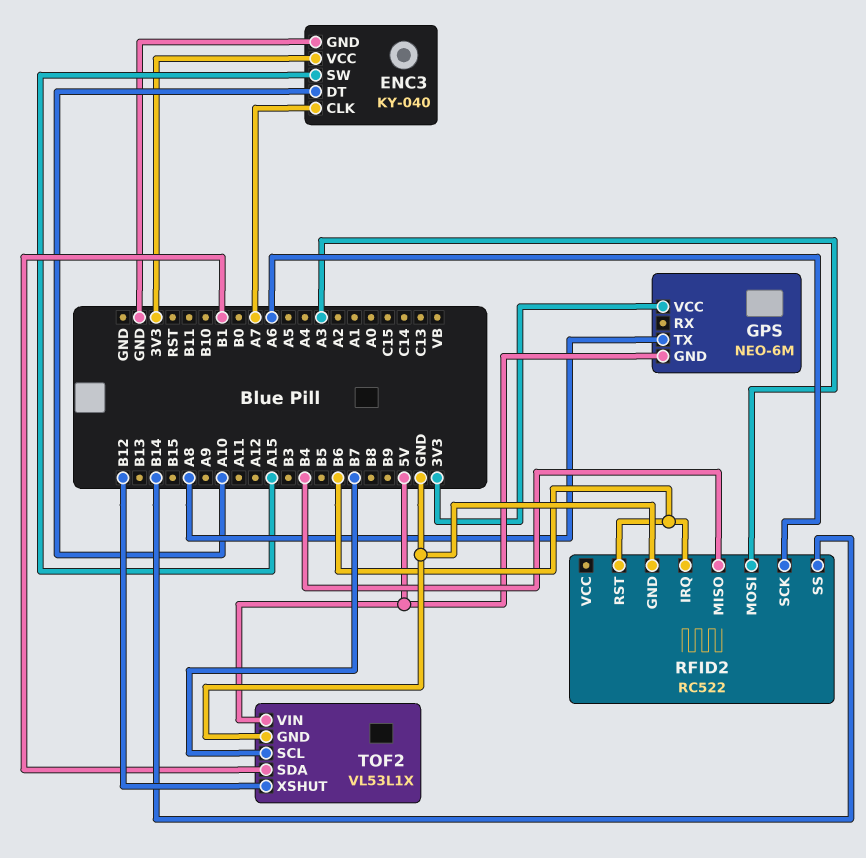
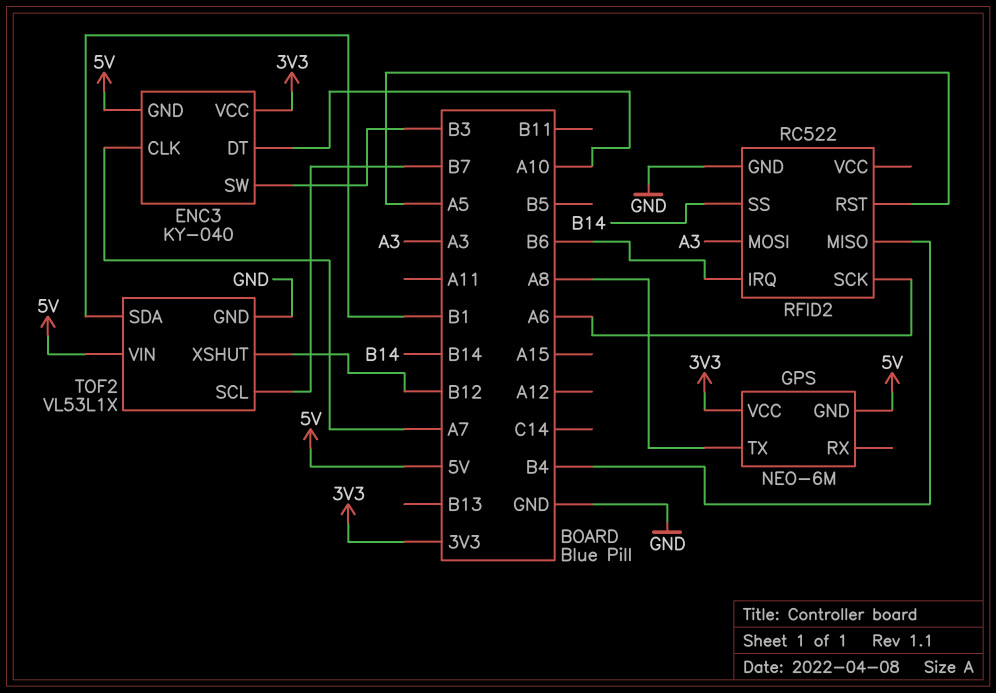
ENC3 pin GND: GND -> 5V
ENC3 pin SW: A15 -> B3
RFID2 pin RST: B6 -> A5

